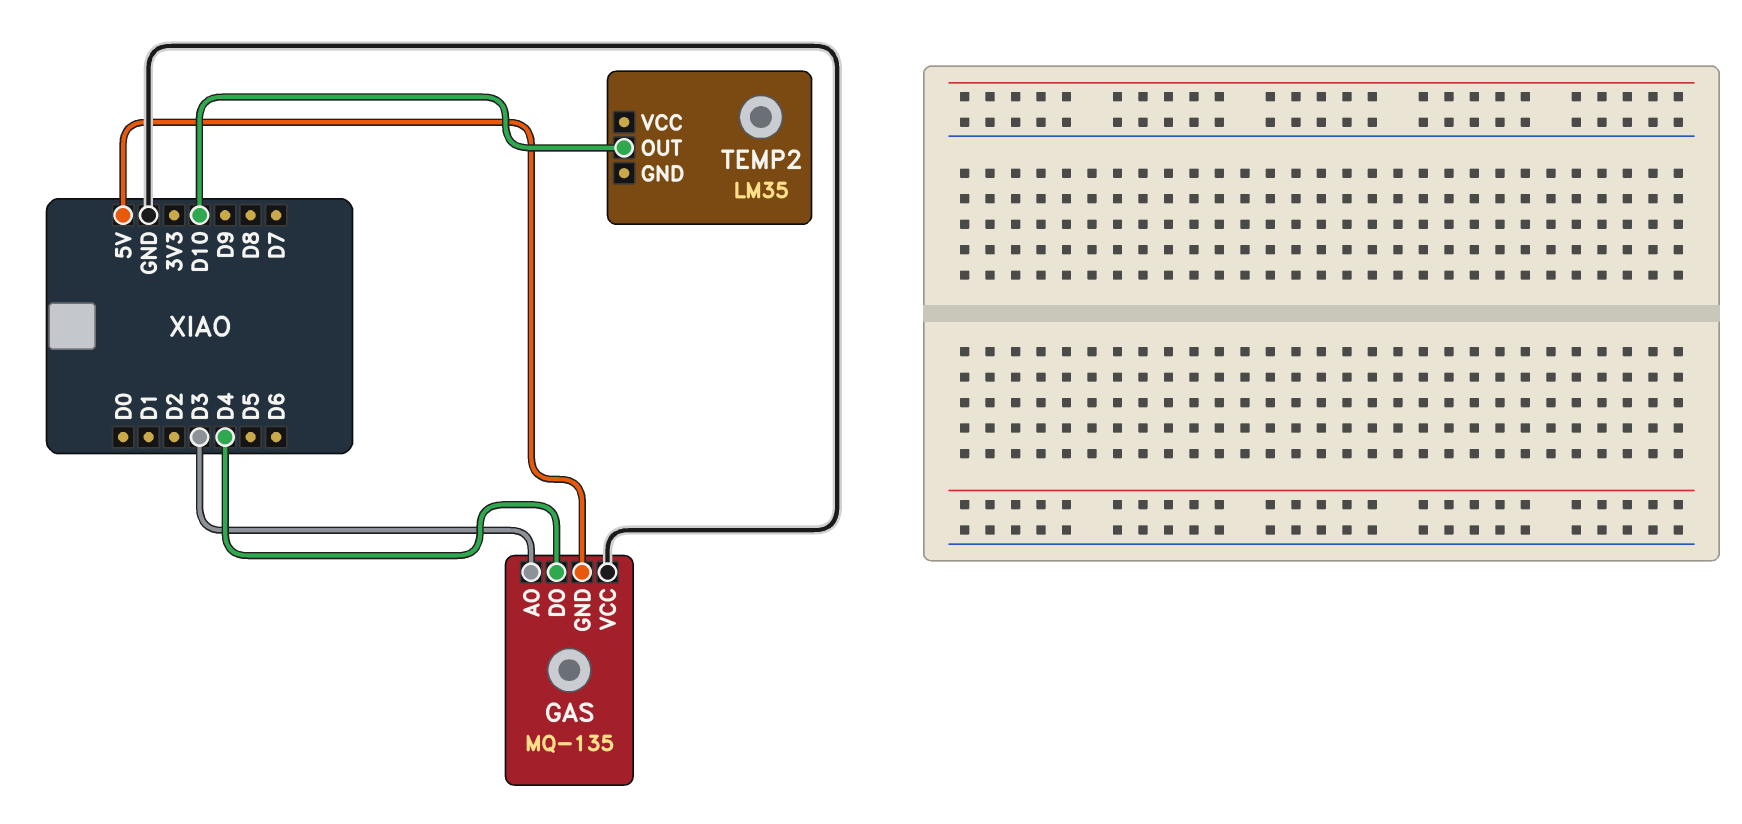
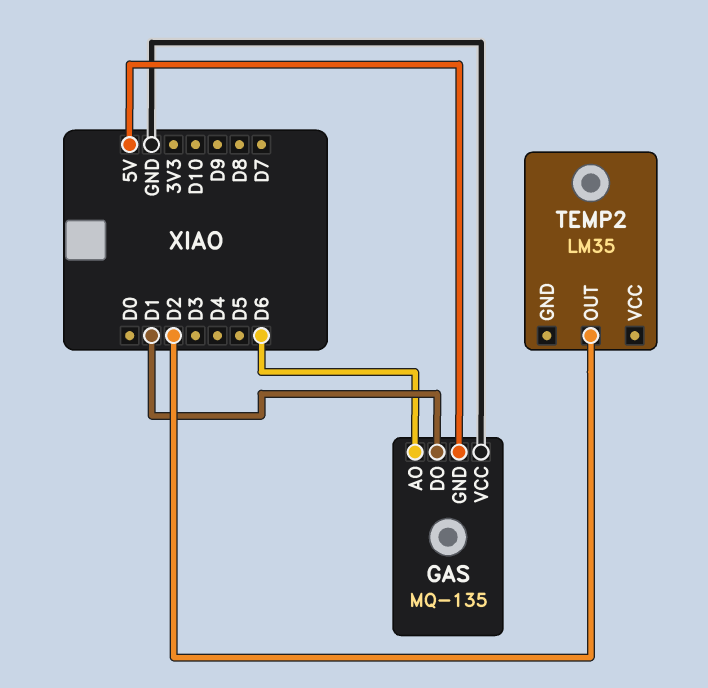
GAS pin AO: D3 -> D6
GAS pin DO: D4 -> D1
TEMP2 pin OUT: D10 -> D2

